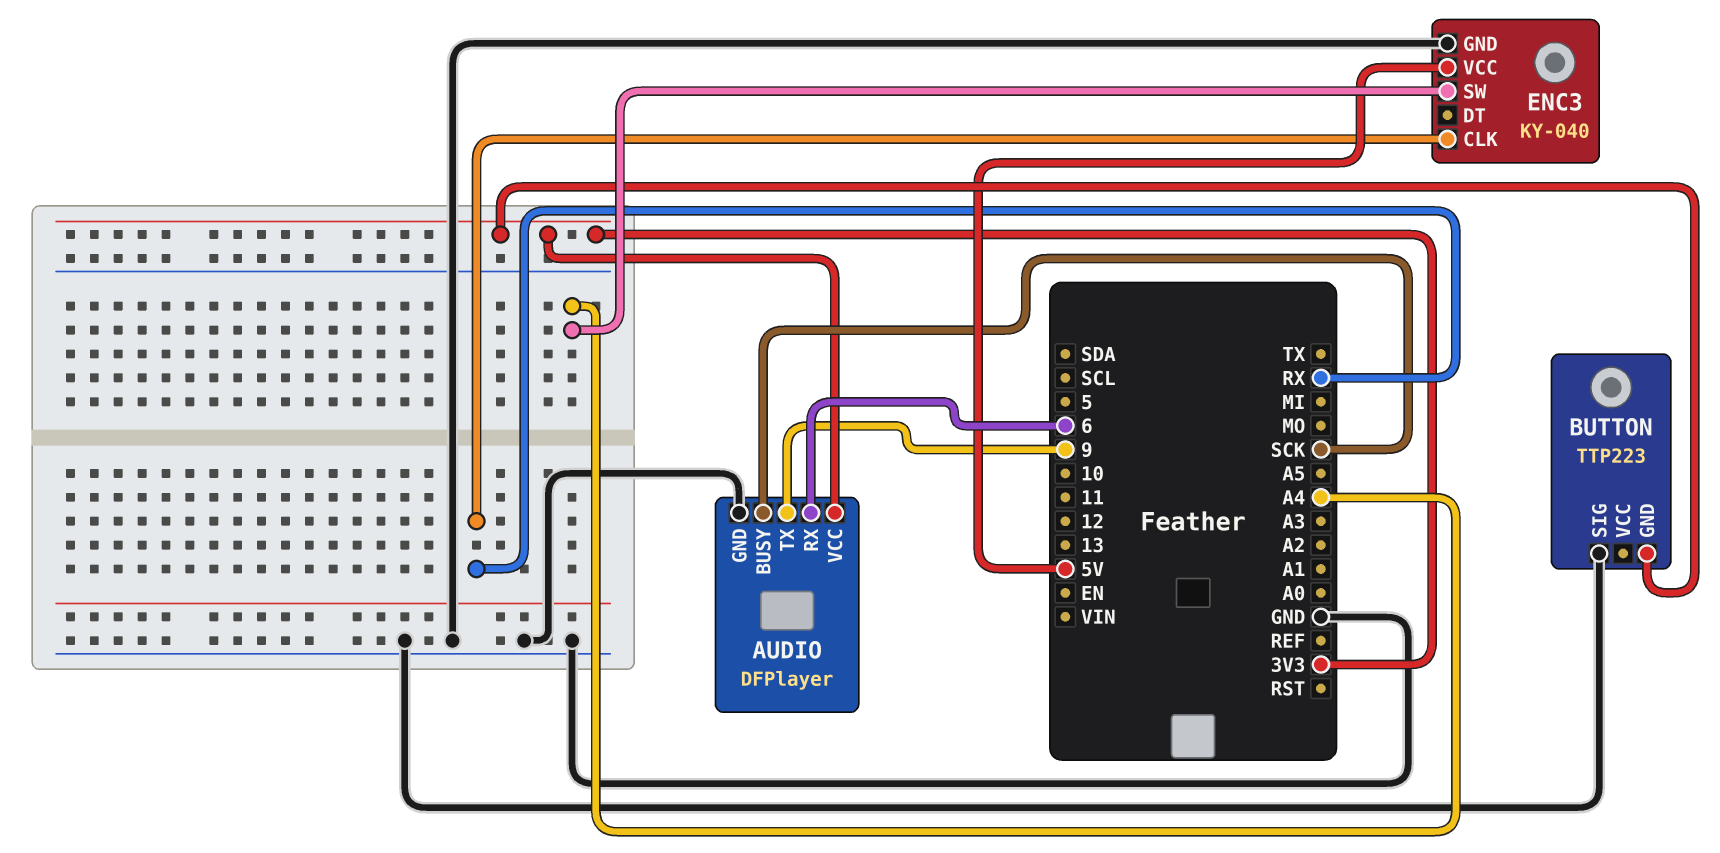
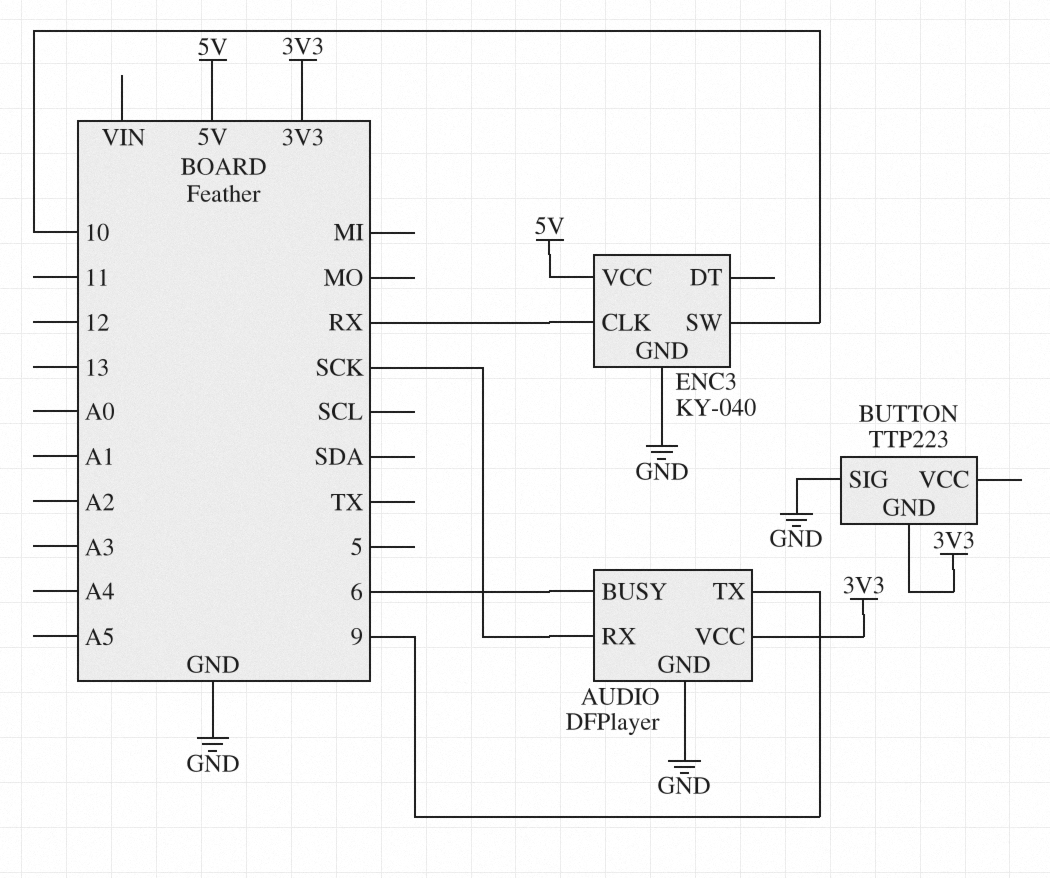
AUDIO pin BUSY: SCK -> 6
AUDIO pin RX: 6 -> SCK
ENC3 pin SW: A4 -> 10

